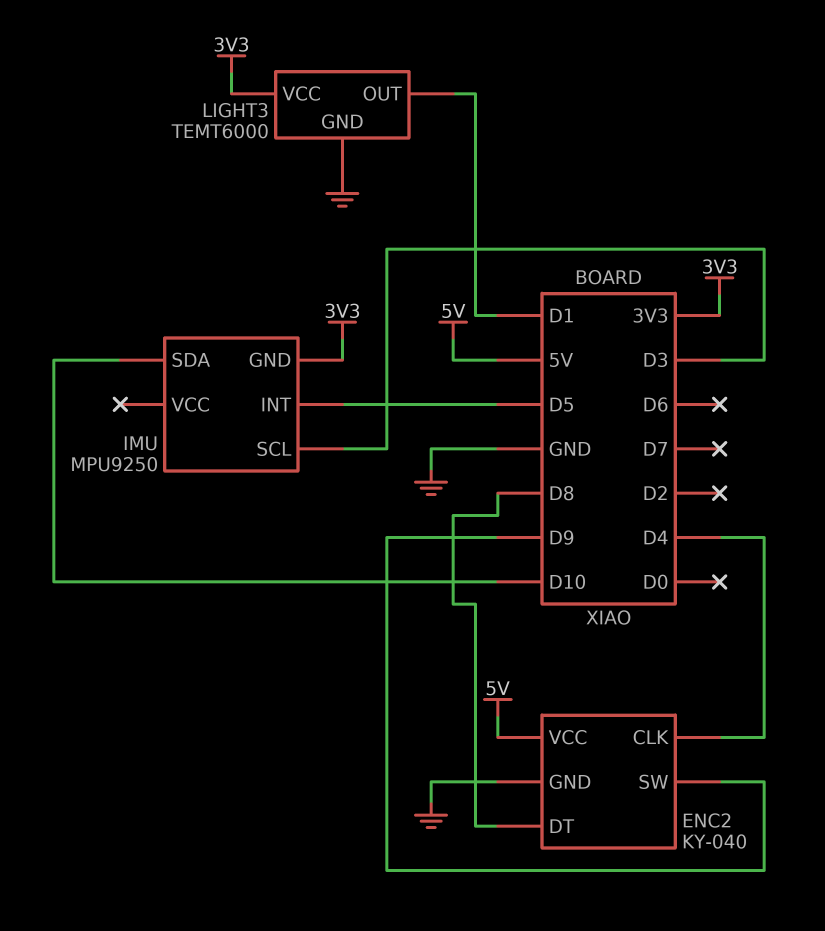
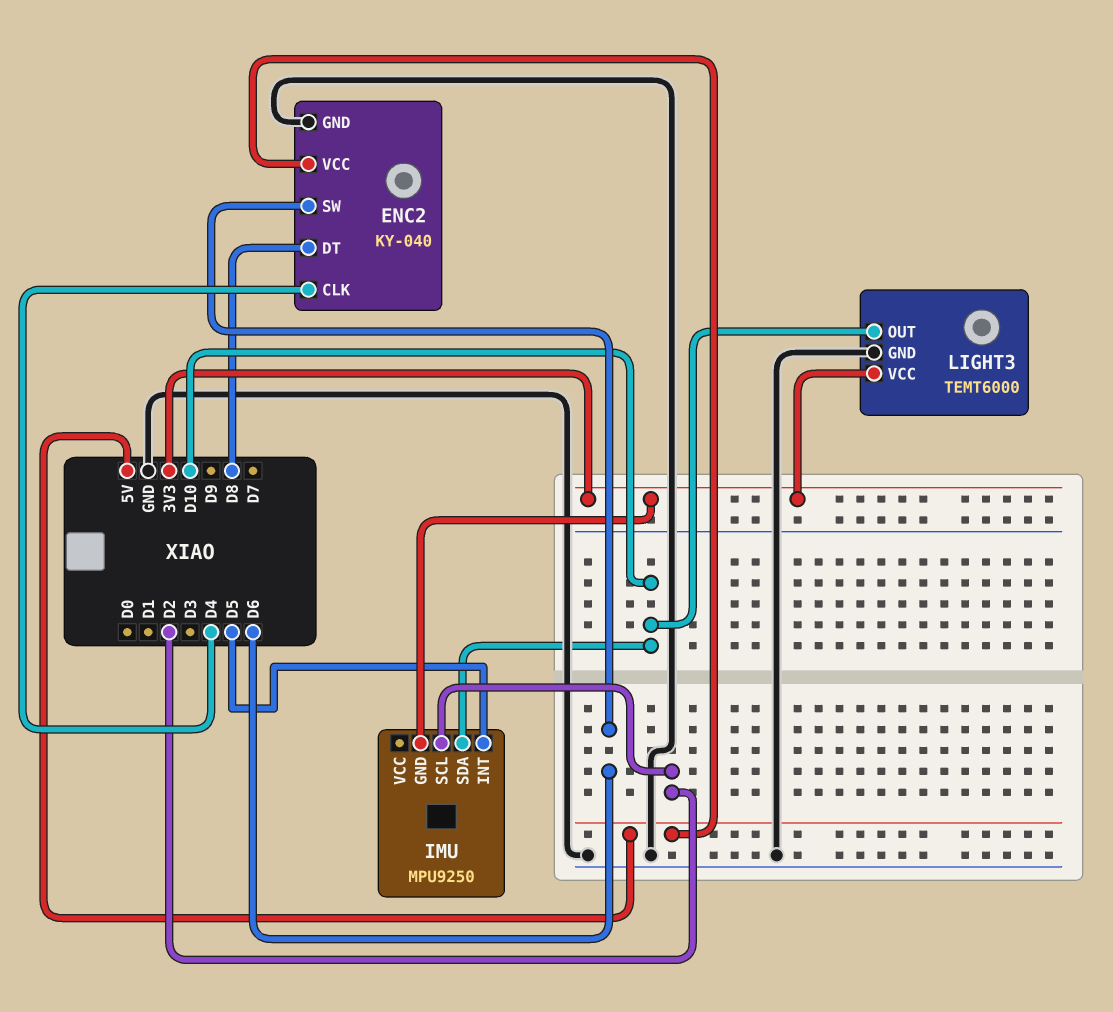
ENC2 pin SW: D9 -> D6
IMU pin SCL: D3 -> D2
LIGHT3 pin OUT: D1 -> D10

